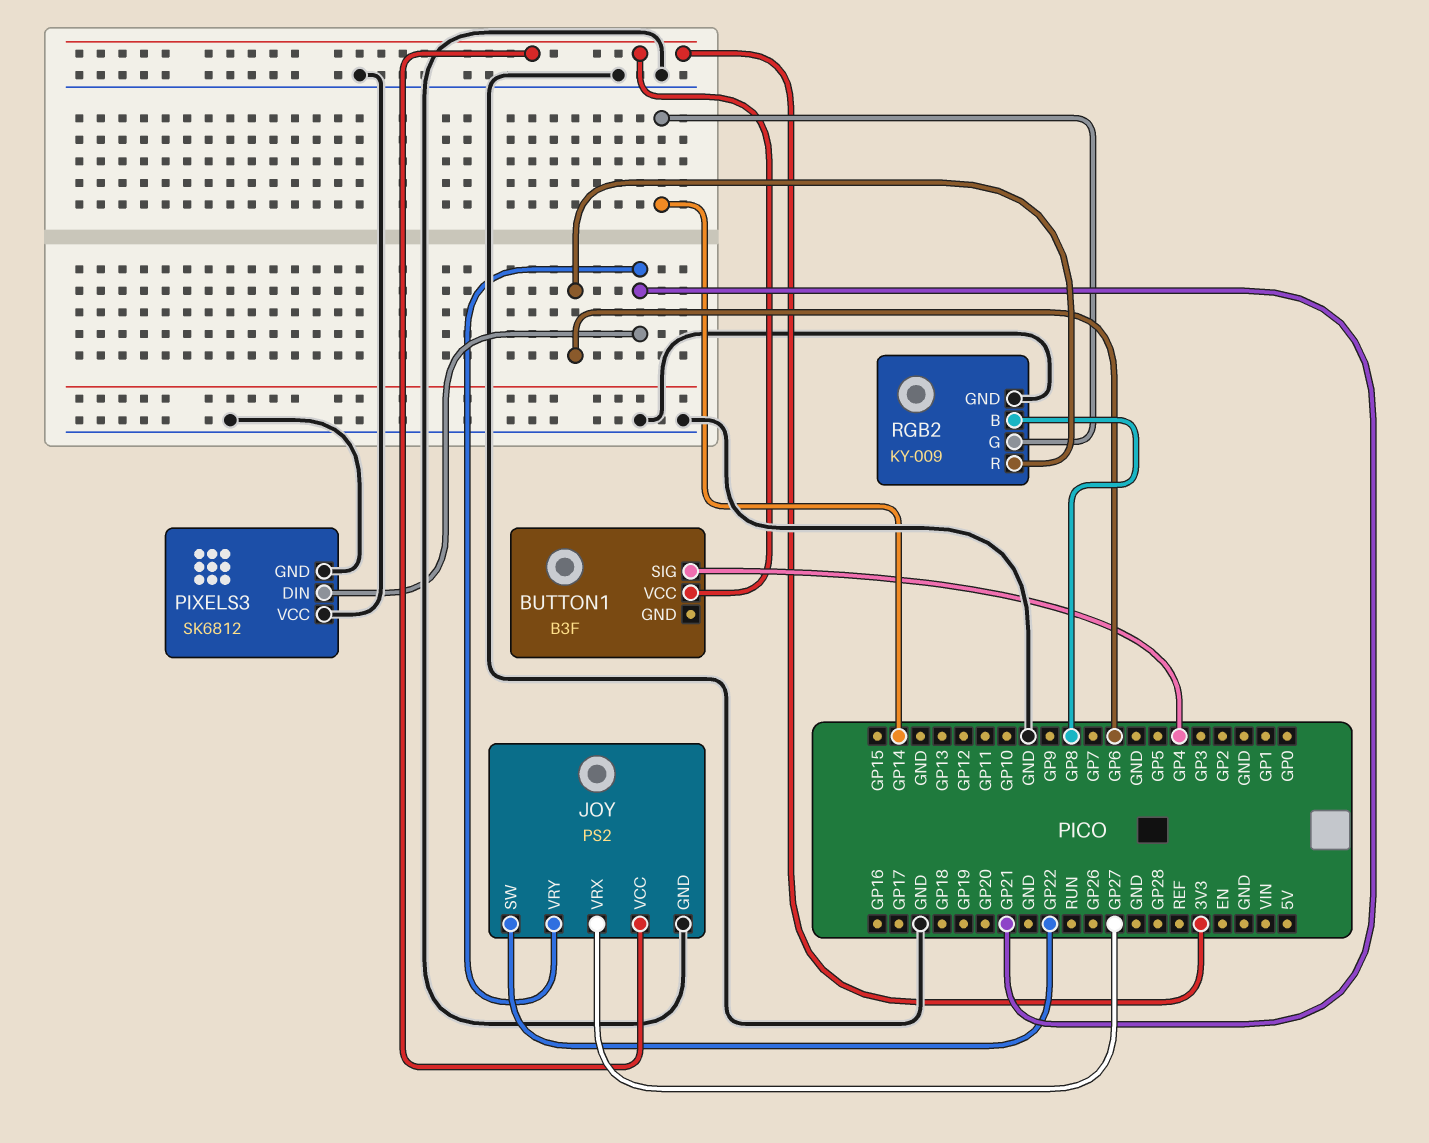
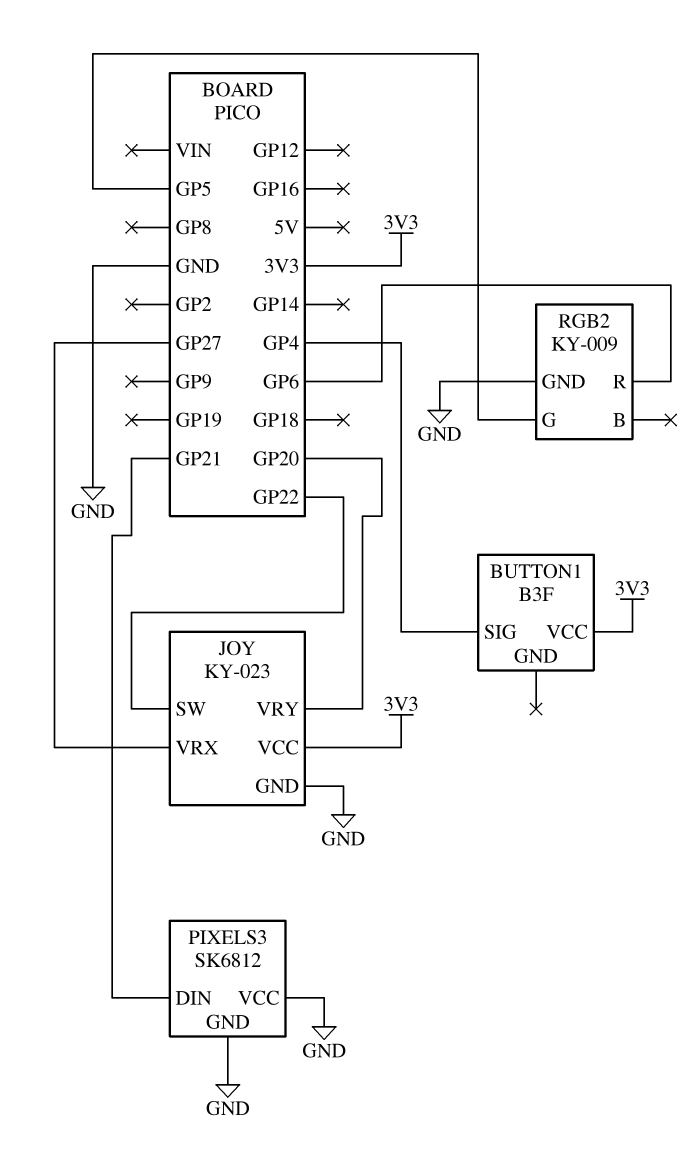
JOY: PS2 -> KY-023
JOY pin VRY: GP21 -> GP20
RGB2 pin B: GP8 -> none
RGB2 pin G: GP14 -> GP5

